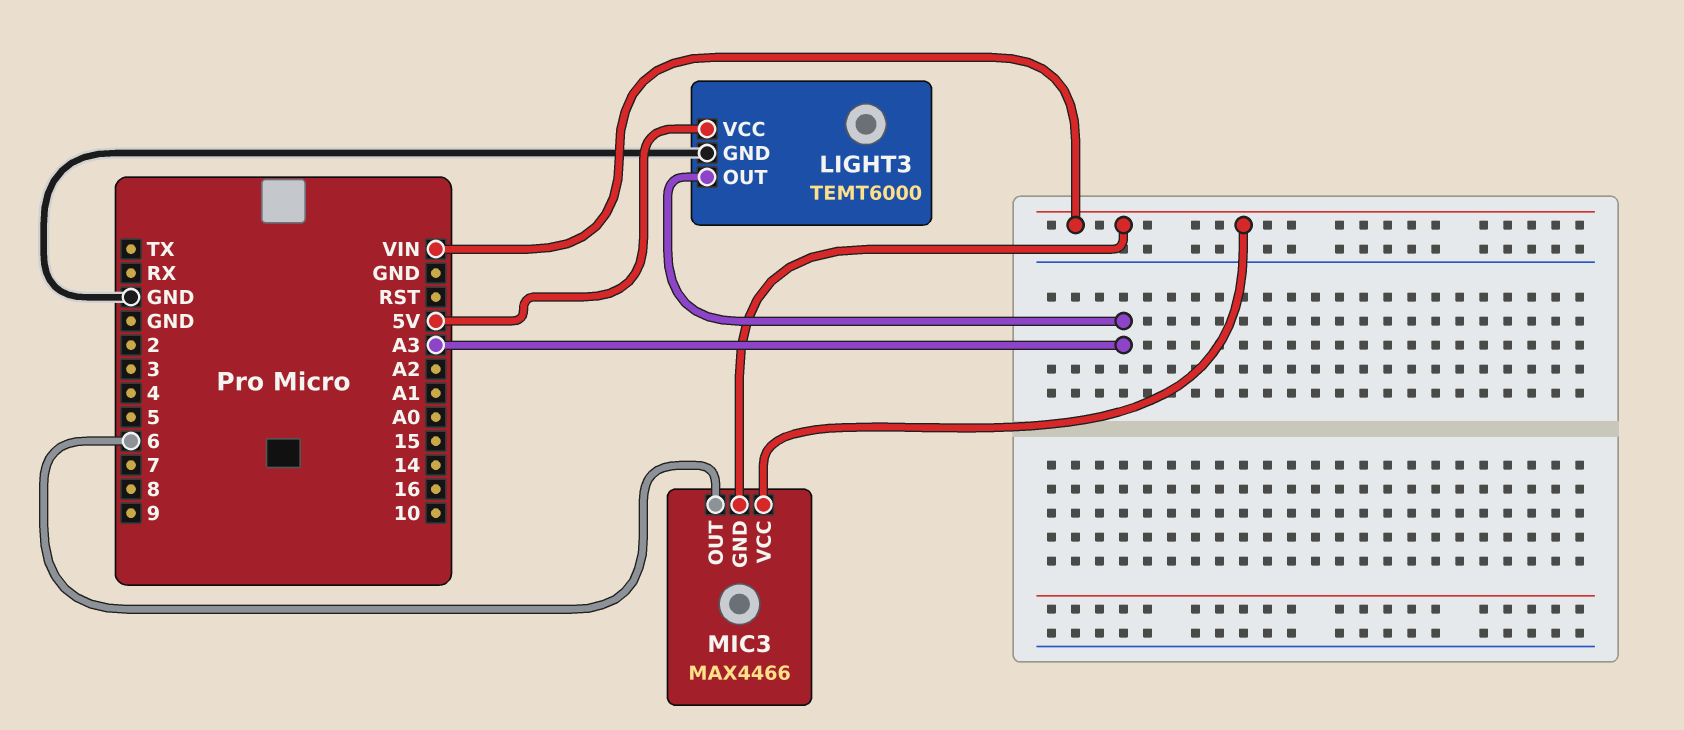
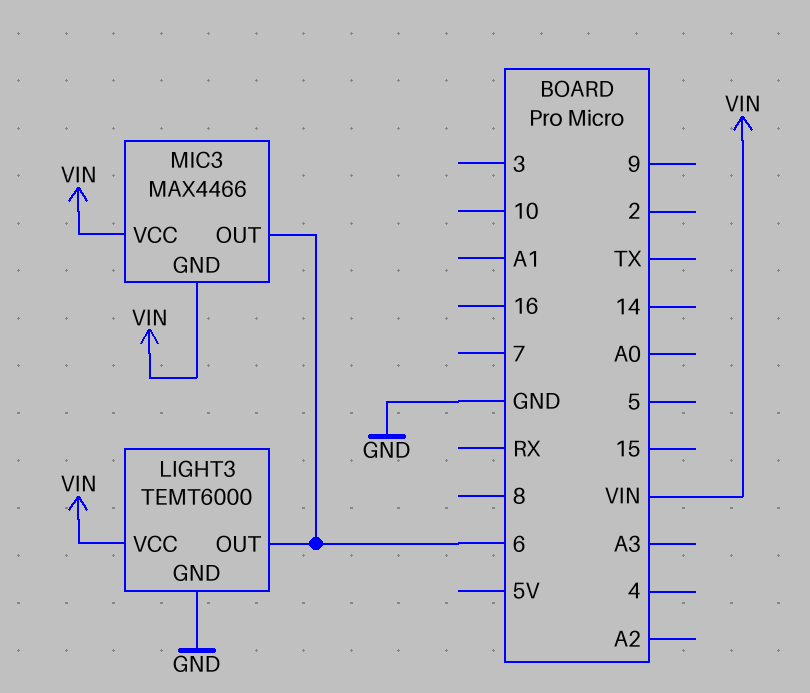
LIGHT3 pin OUT: A3 -> 6
LIGHT3 pin VCC: 5V -> VIN

